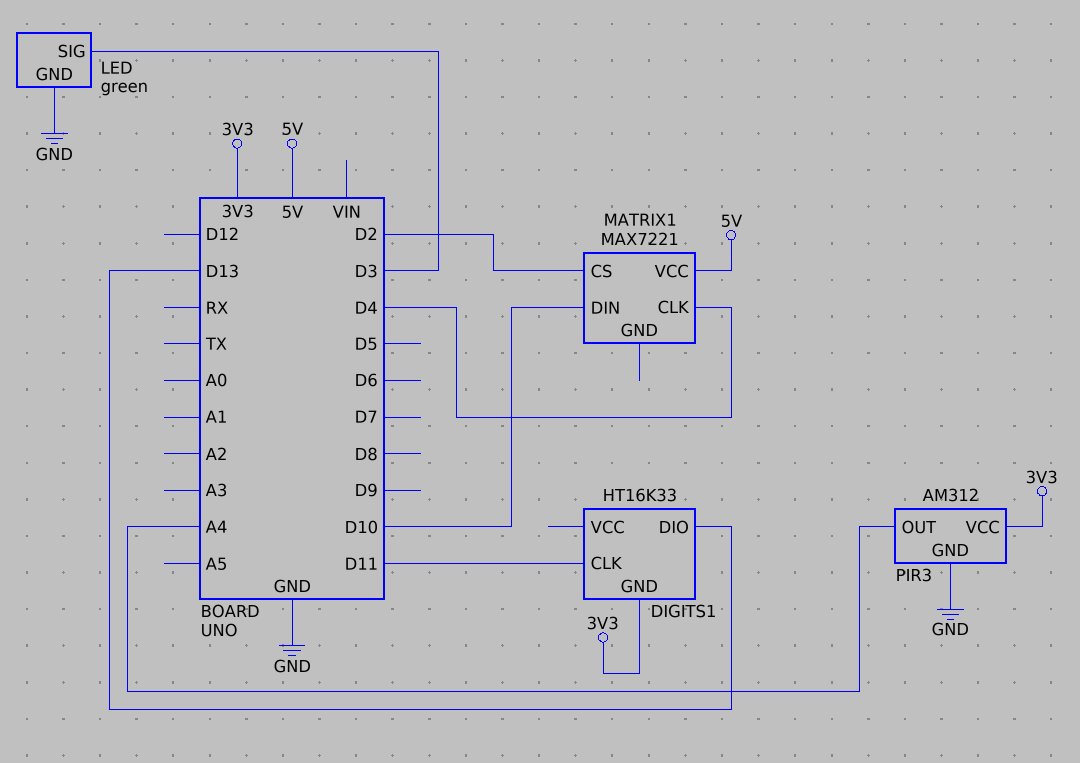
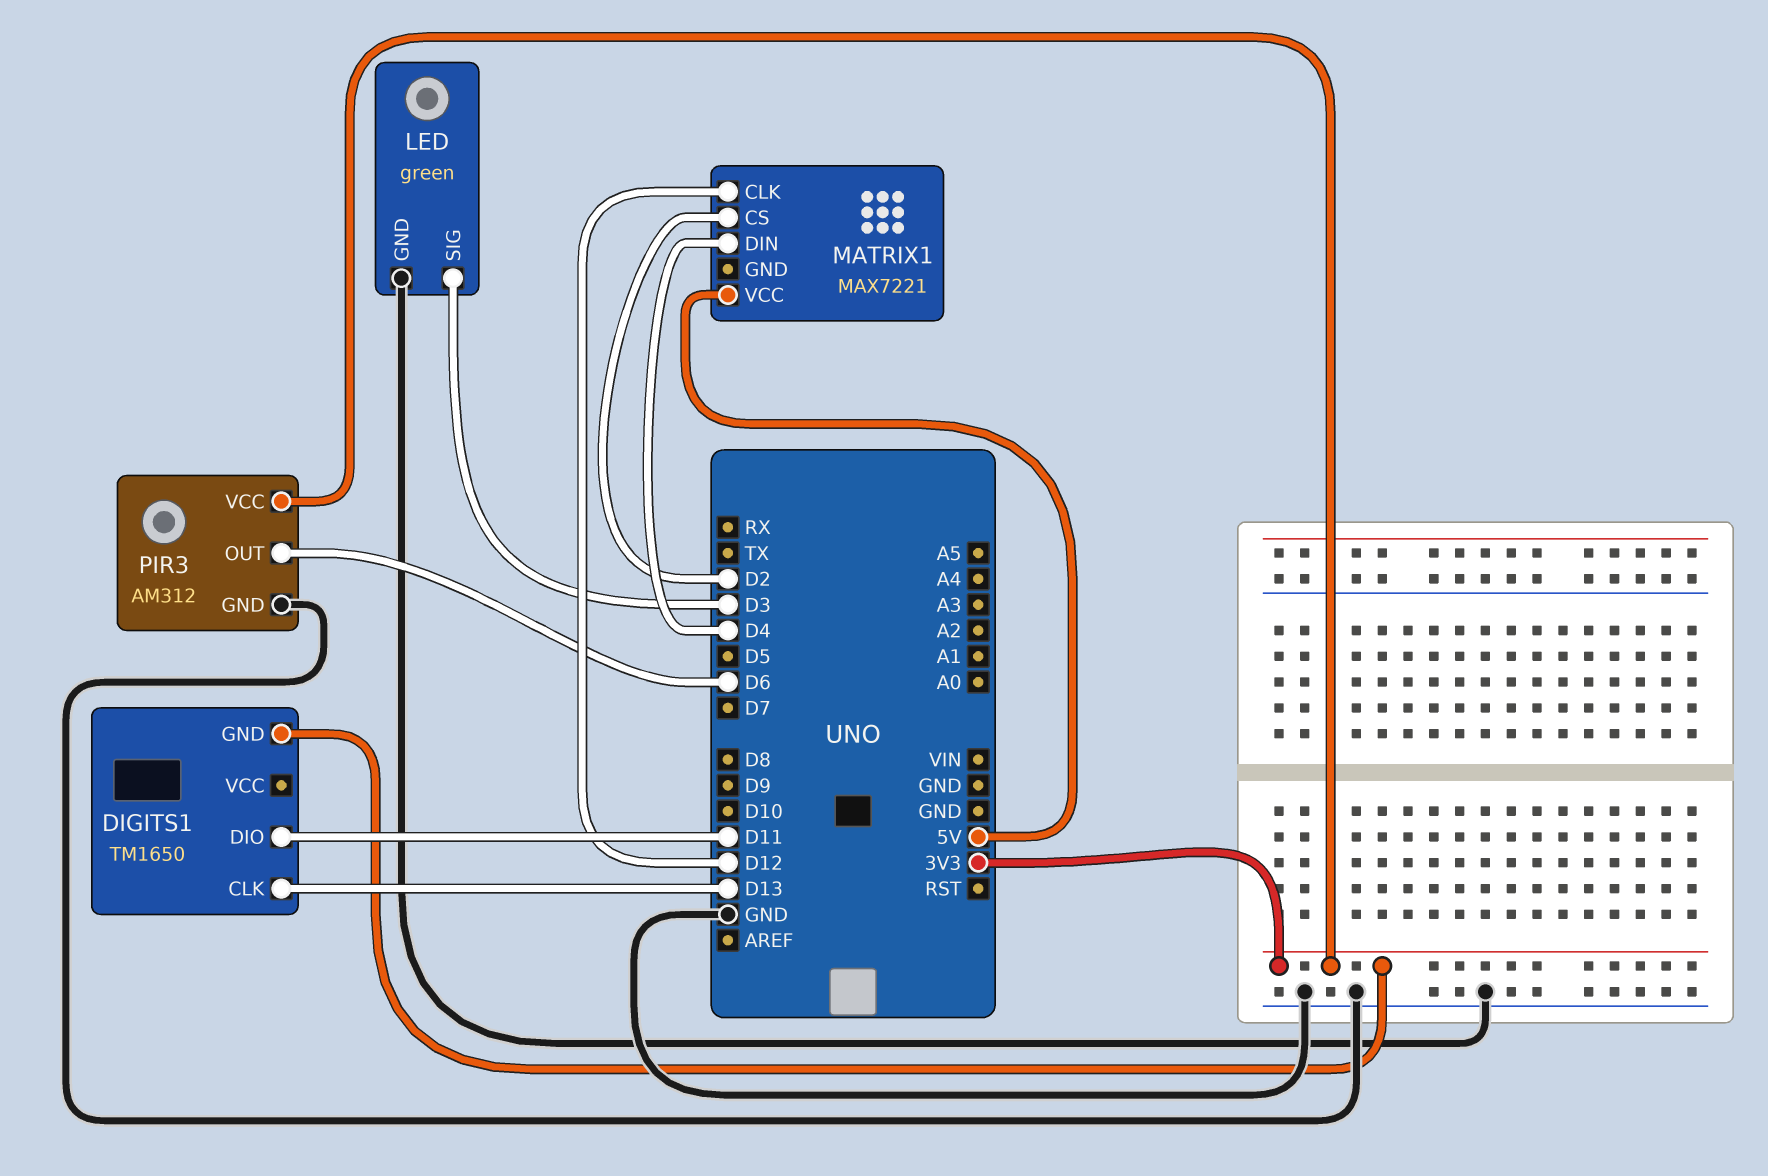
DIGITS1: HT16K33 -> TM1650
DIGITS1 pin CLK: D11 -> D13
DIGITS1 pin DIO: D13 -> D11
MATRIX1 pin CLK: D4 -> D12
MATRIX1 pin DIN: D10 -> D4
PIR3 pin OUT: A4 -> D6

